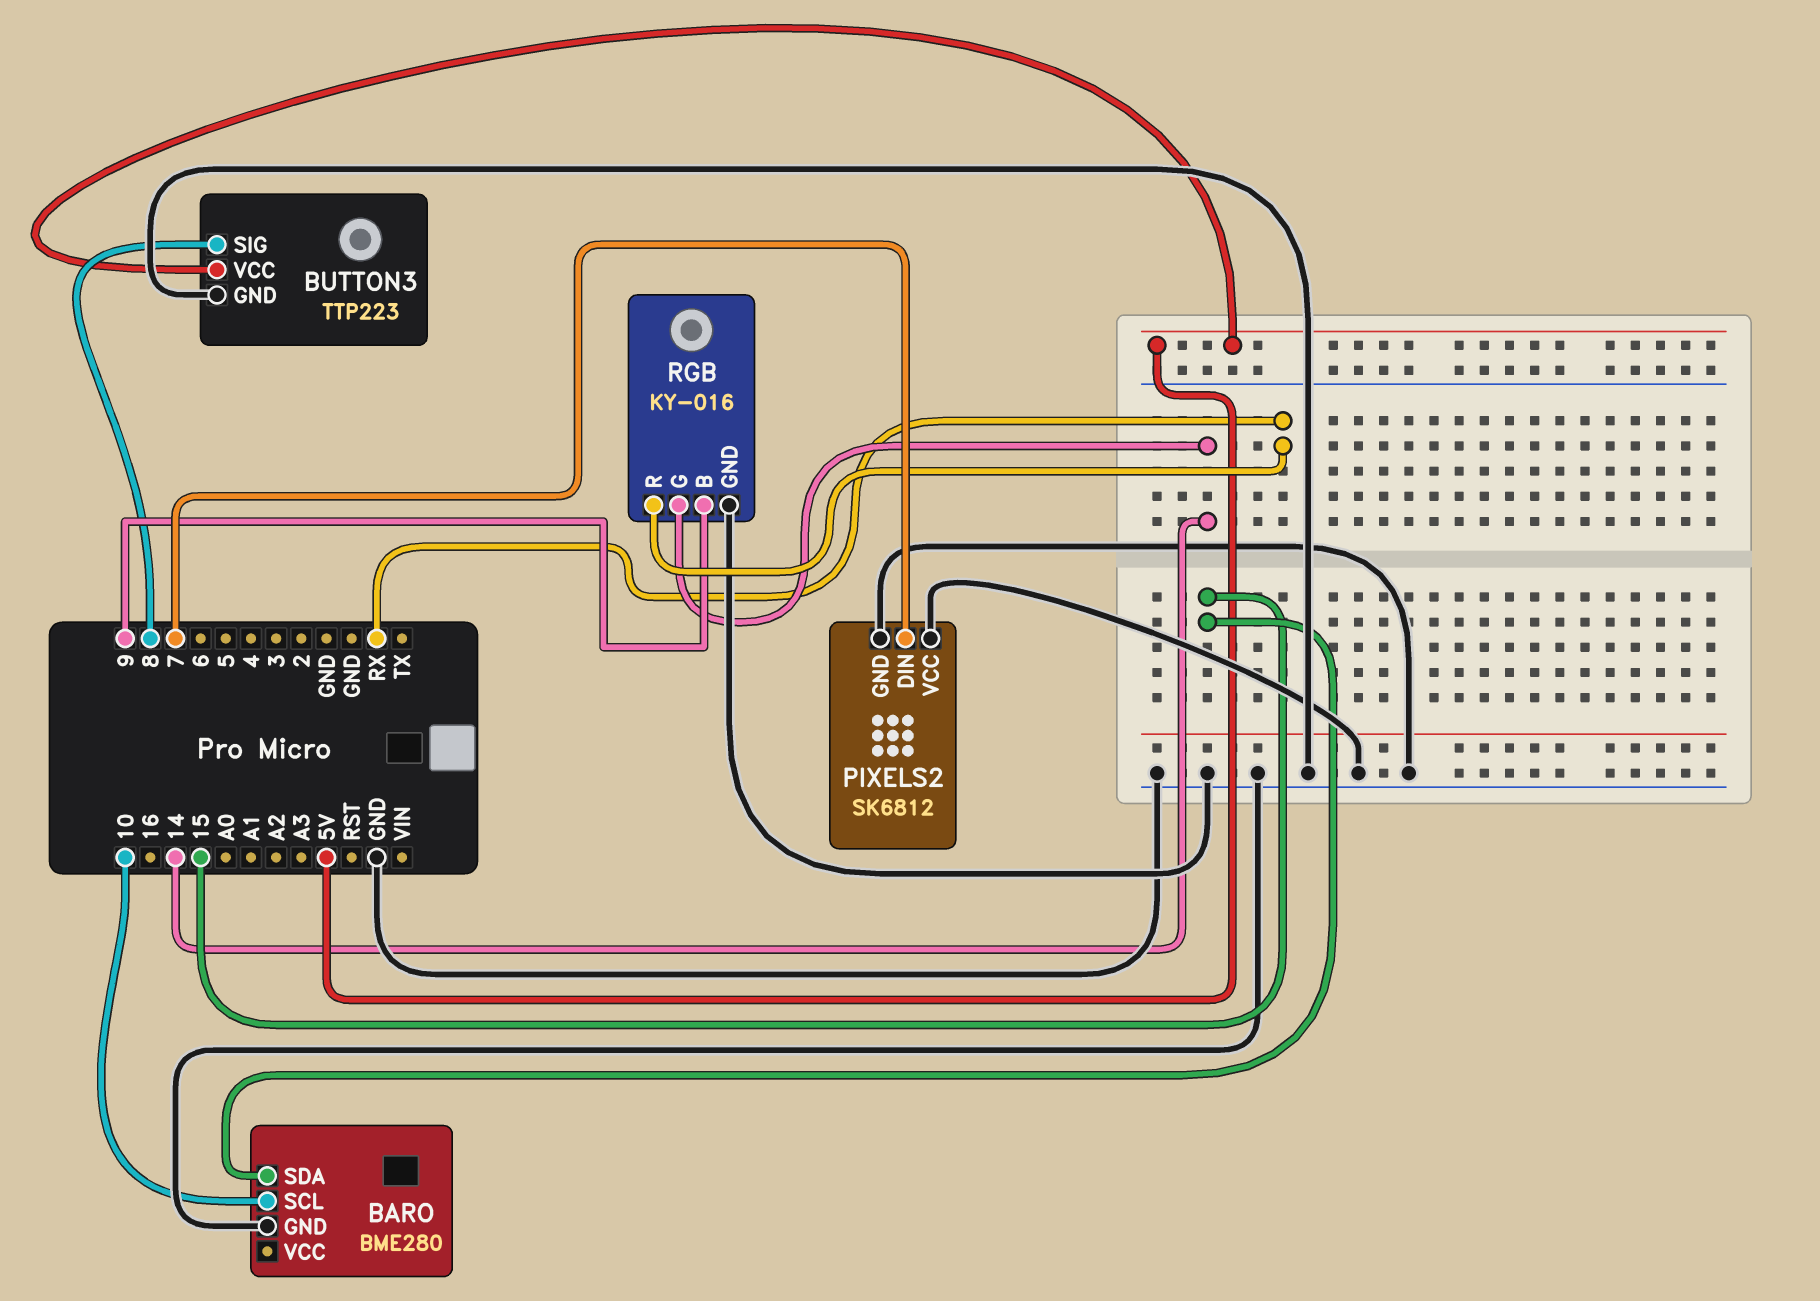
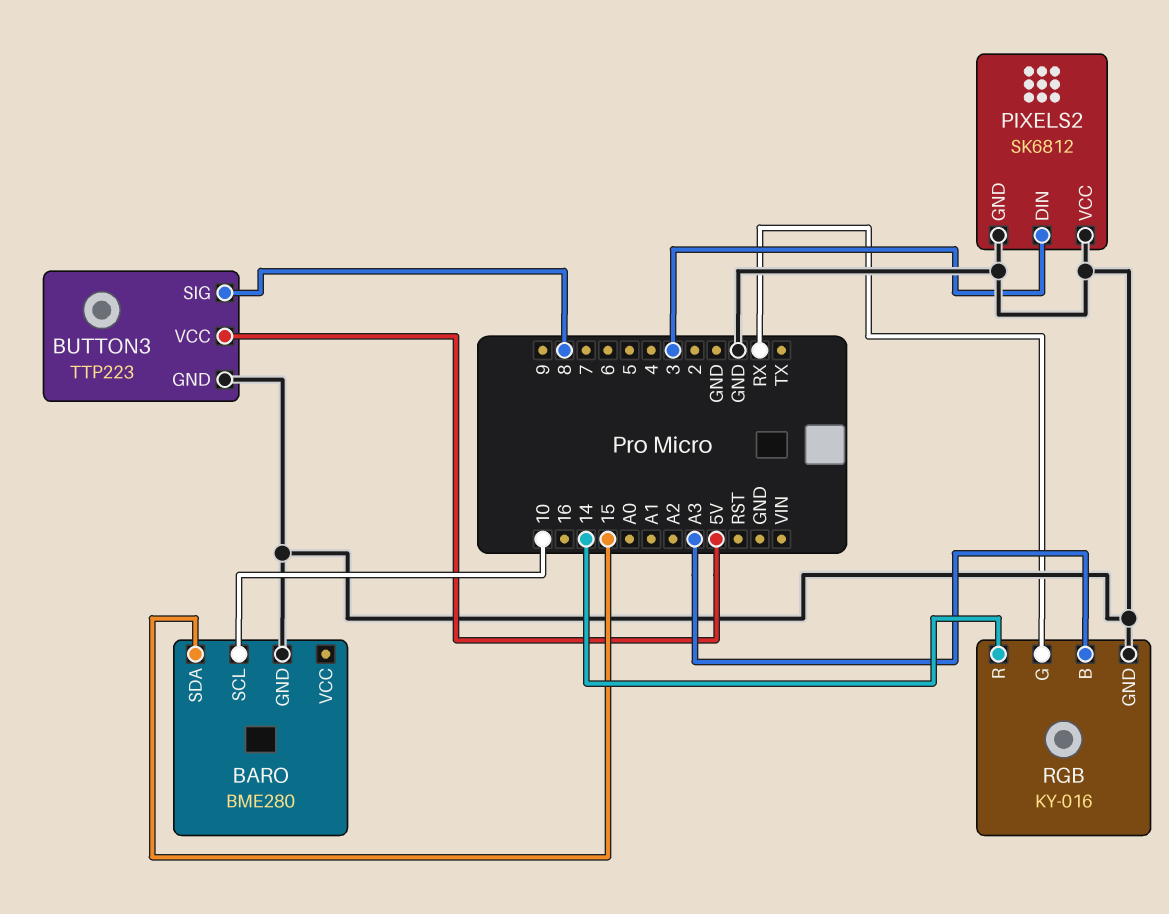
PIXELS2 pin DIN: 7 -> 3
RGB pin B: 9 -> A3
RGB pin G: 14 -> RX
RGB pin R: RX -> 14

